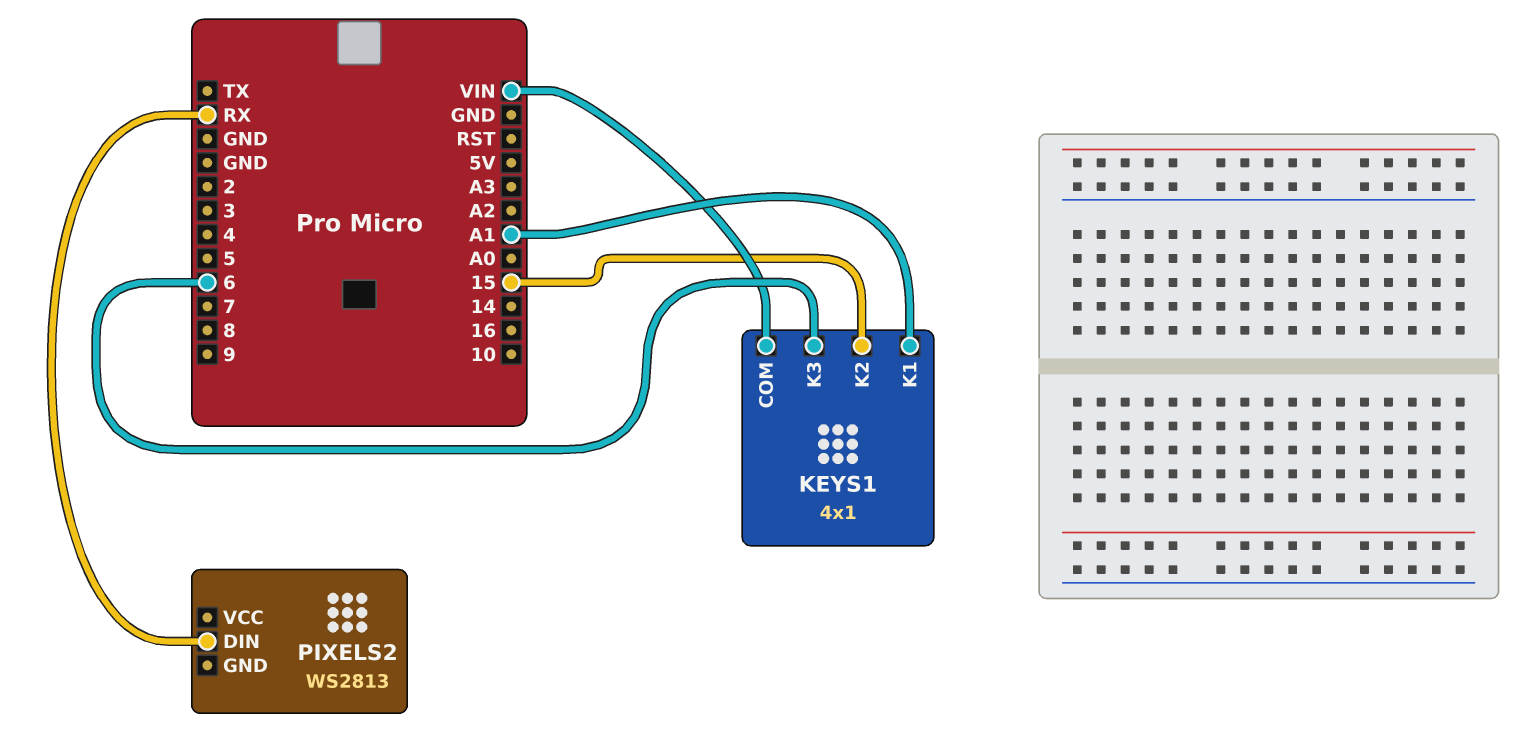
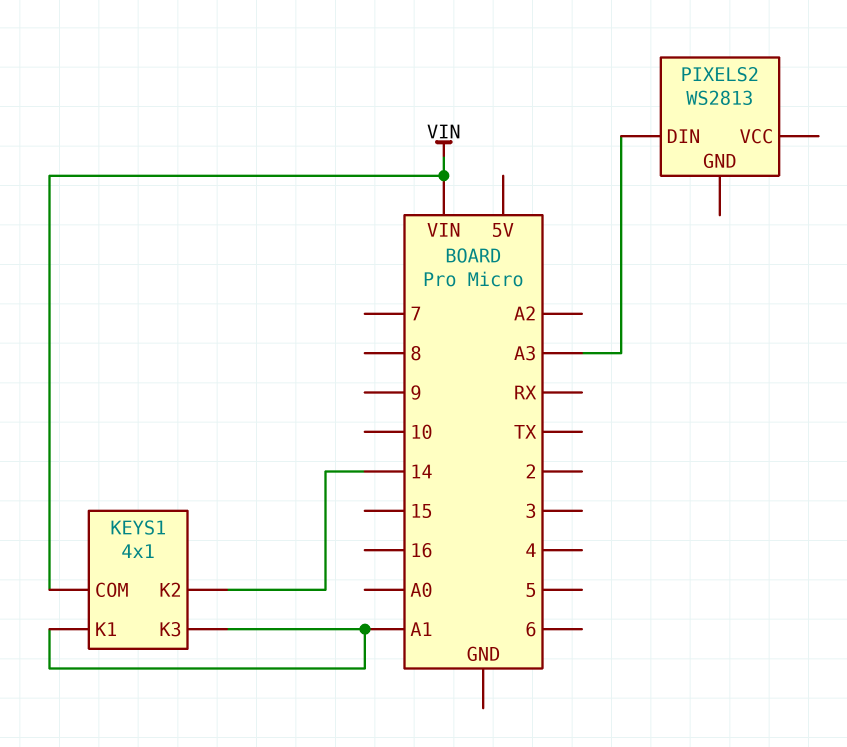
KEYS1 pin K2: 15 -> 14
KEYS1 pin K3: 6 -> A1
PIXELS2 pin DIN: RX -> A3

